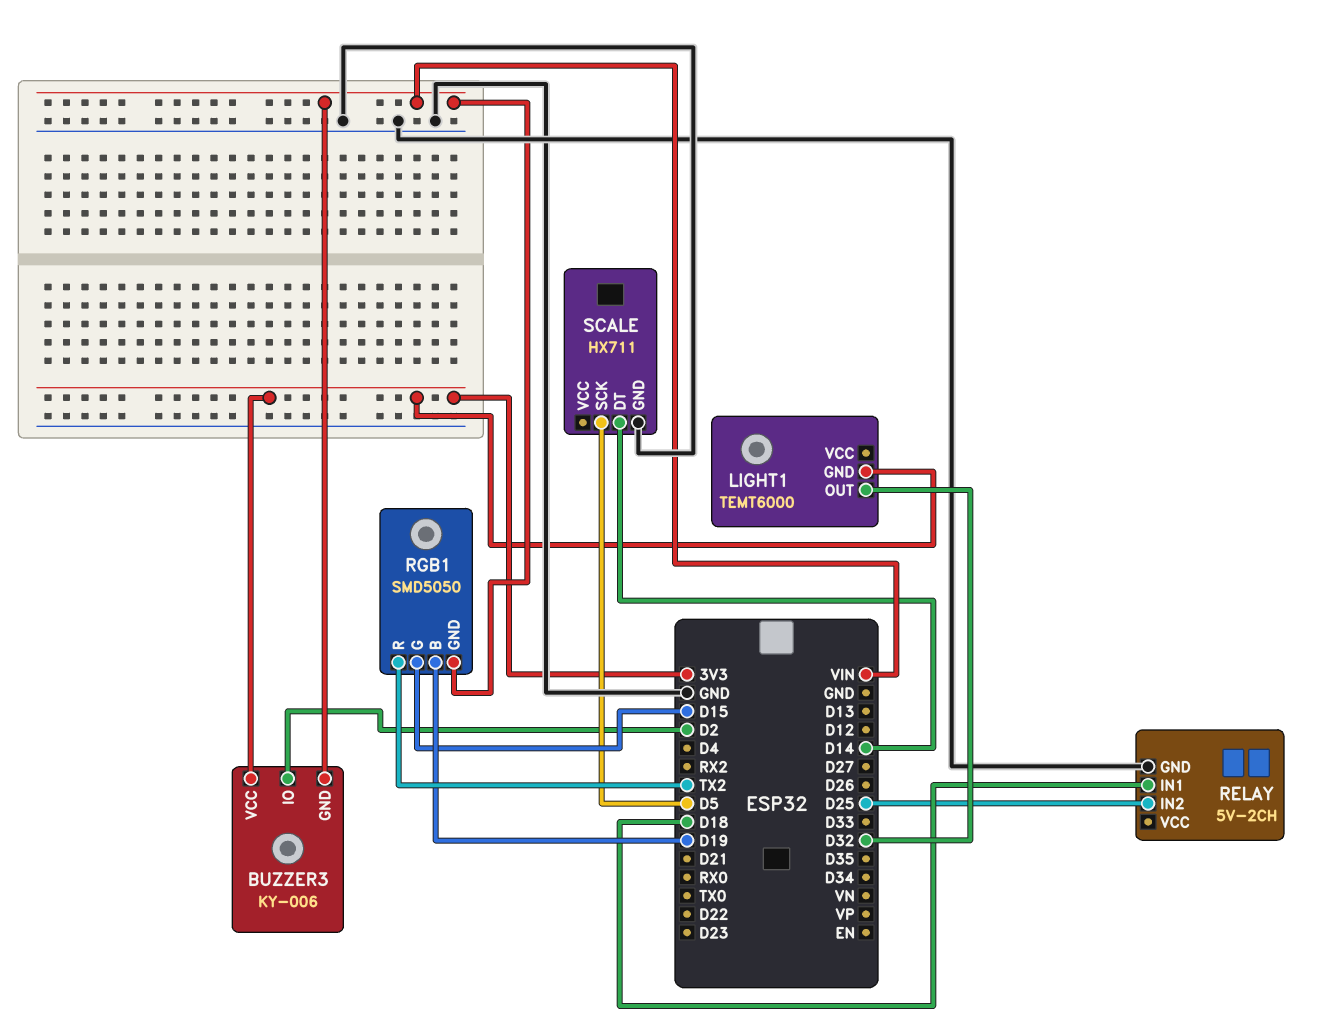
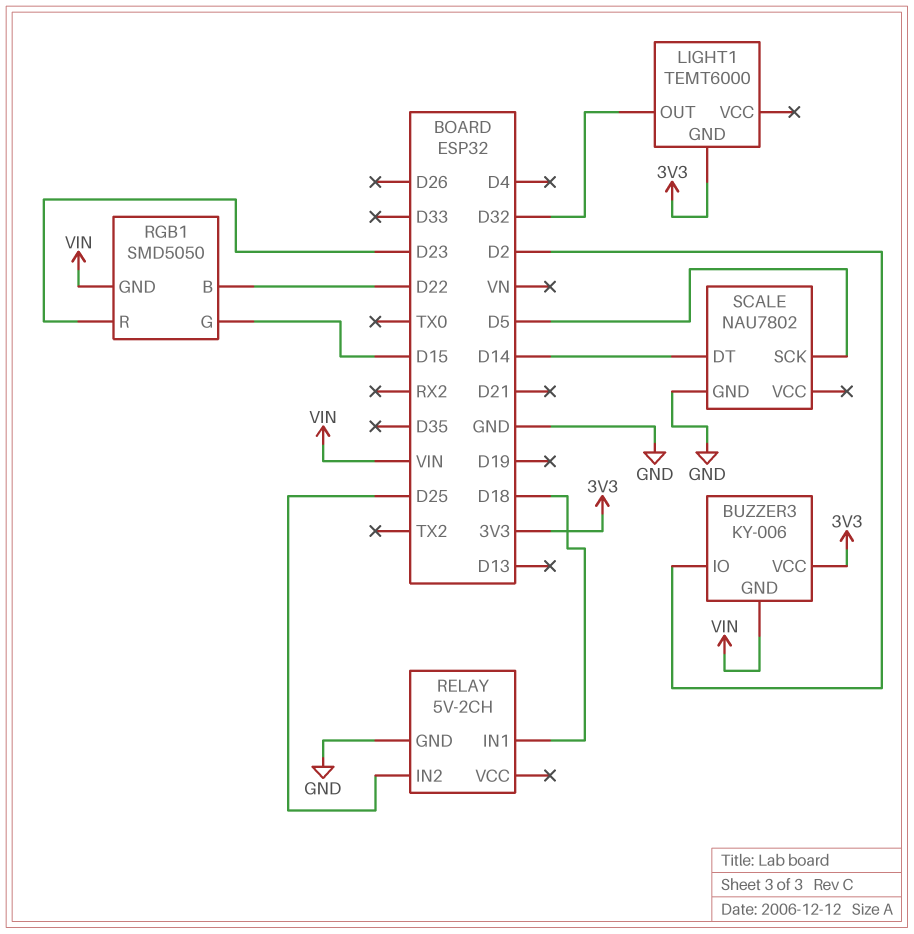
RGB1 pin B: D19 -> D22
RGB1 pin R: TX2 -> D23
SCALE: HX711 -> NAU7802

